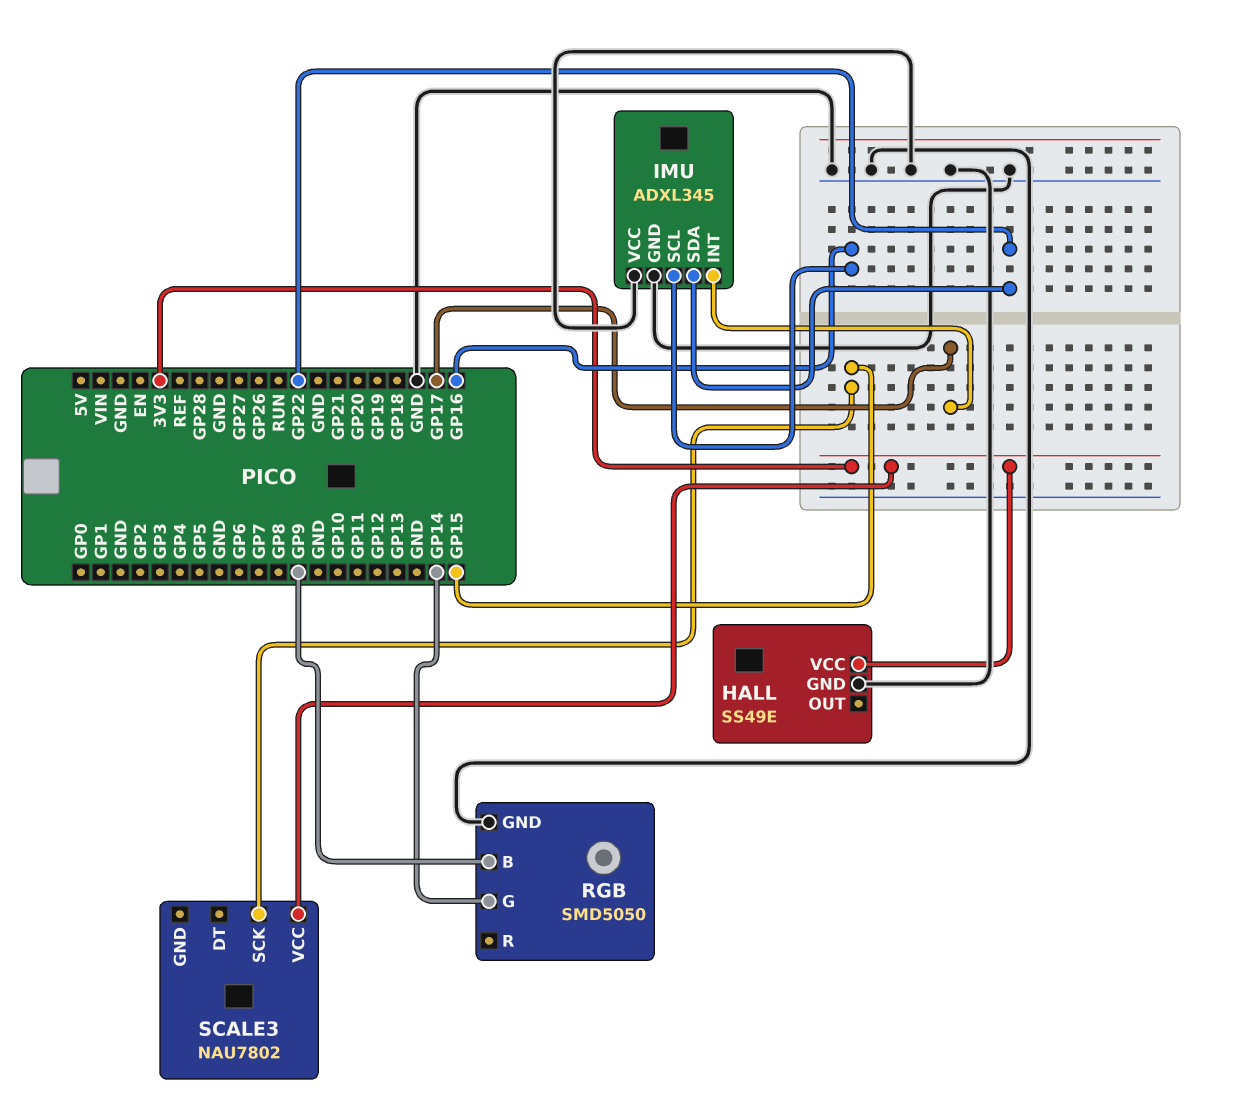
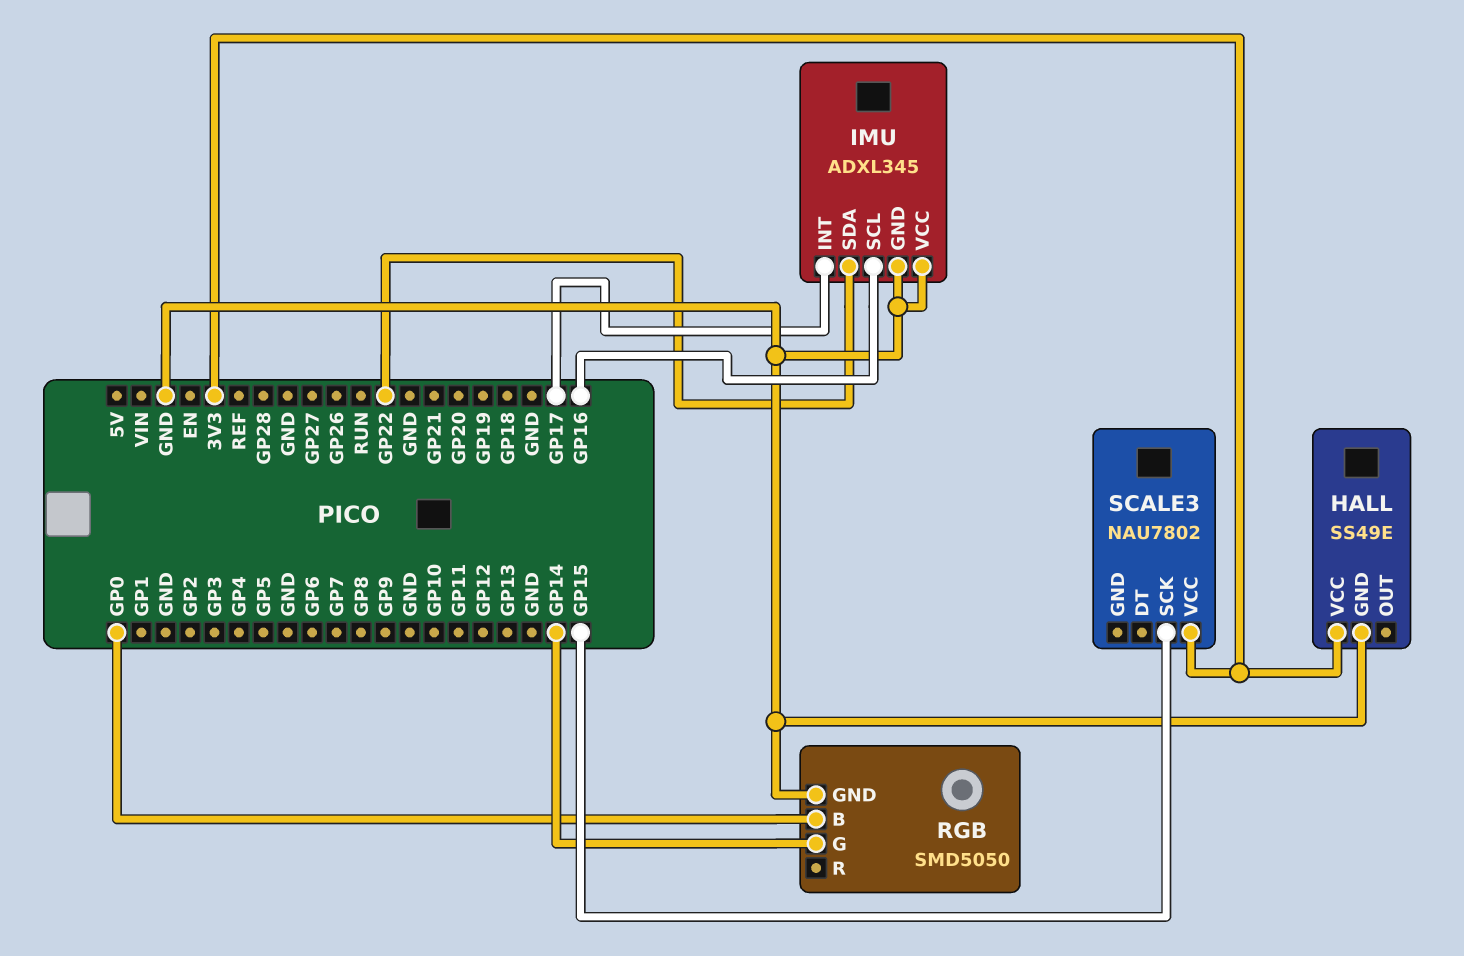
RGB pin B: GP9 -> GP0

